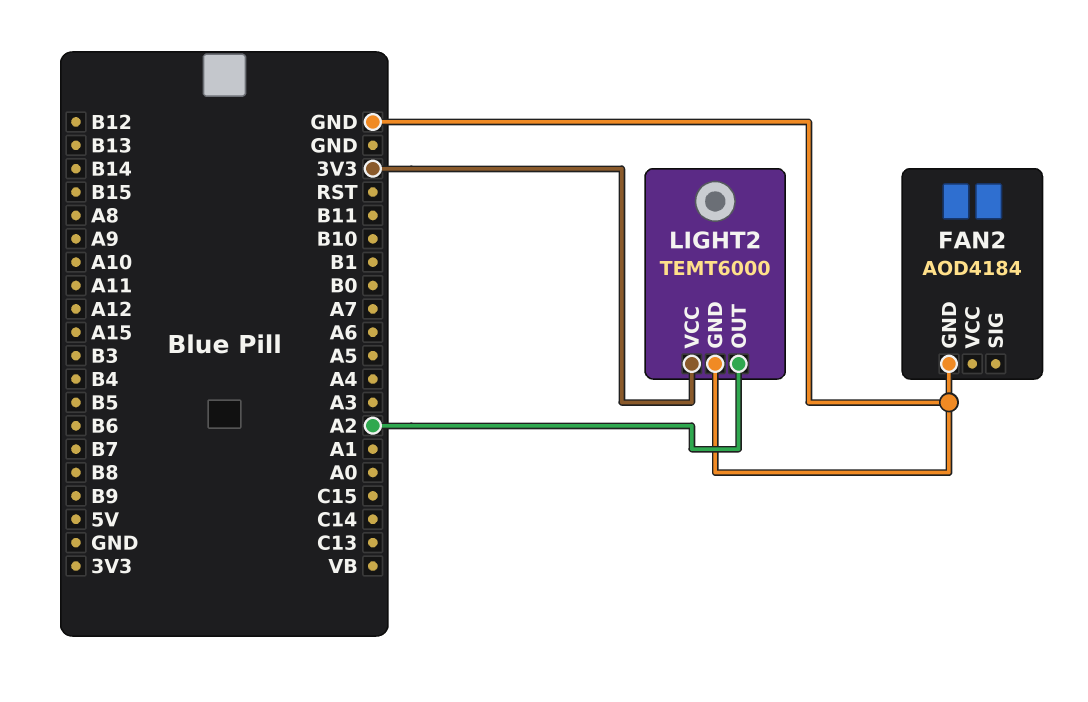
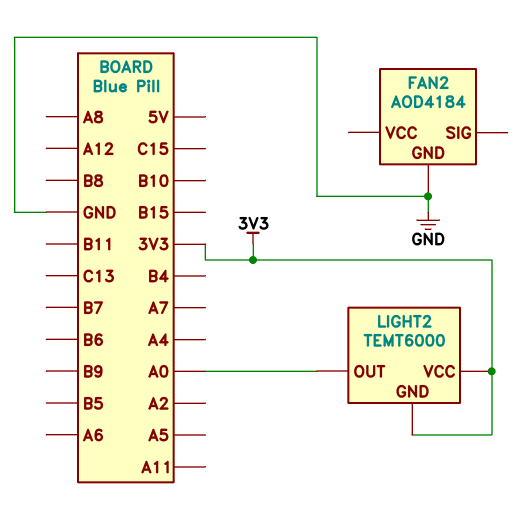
LIGHT2 pin GND: GND -> 3V3
LIGHT2 pin OUT: A2 -> A0

